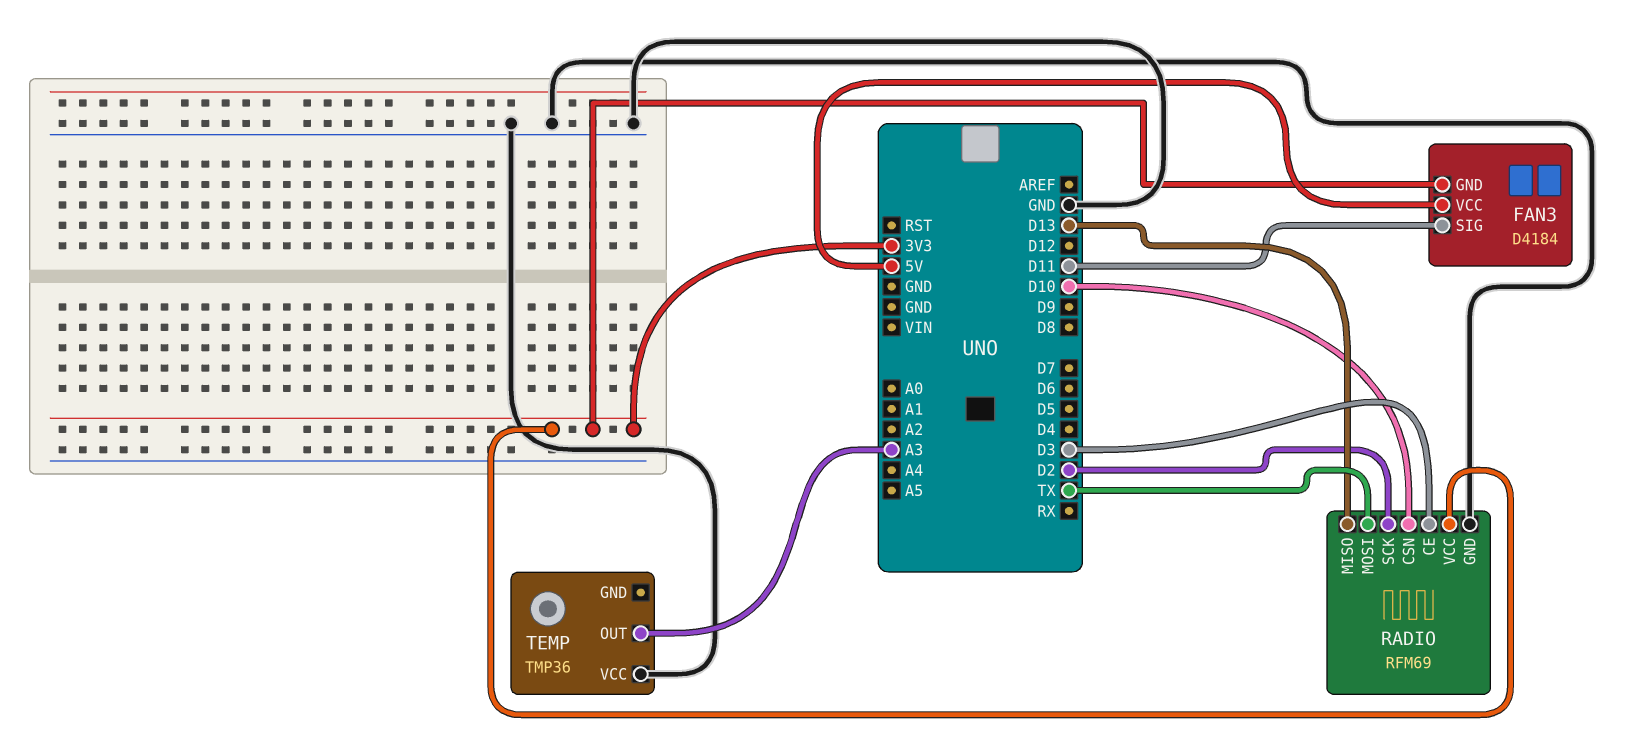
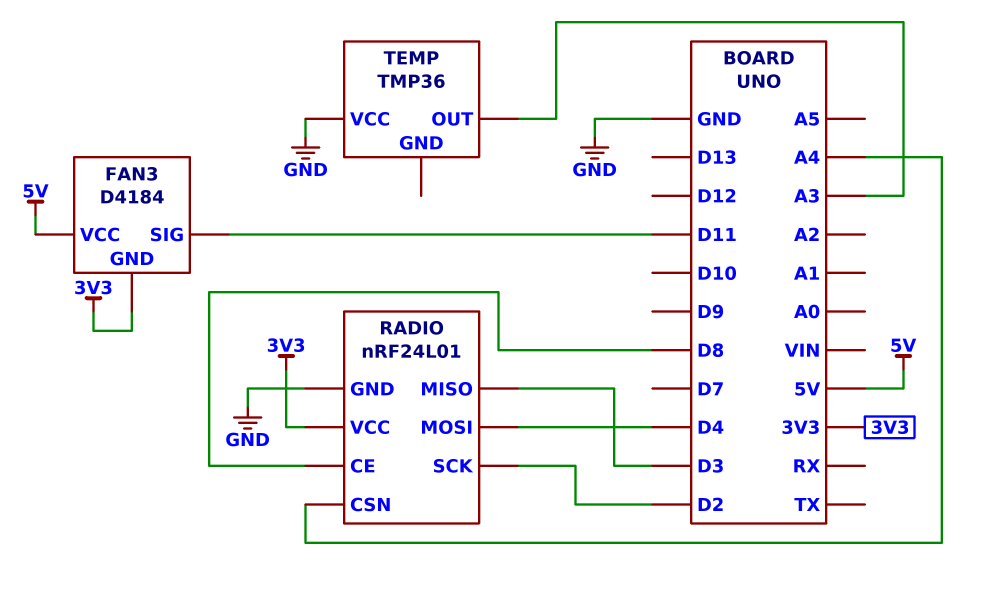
RADIO: RFM69 -> nRF24L01
RADIO pin CE: D3 -> D8
RADIO pin CSN: D10 -> A4
RADIO pin MISO: D13 -> D3
RADIO pin MOSI: TX -> D4

